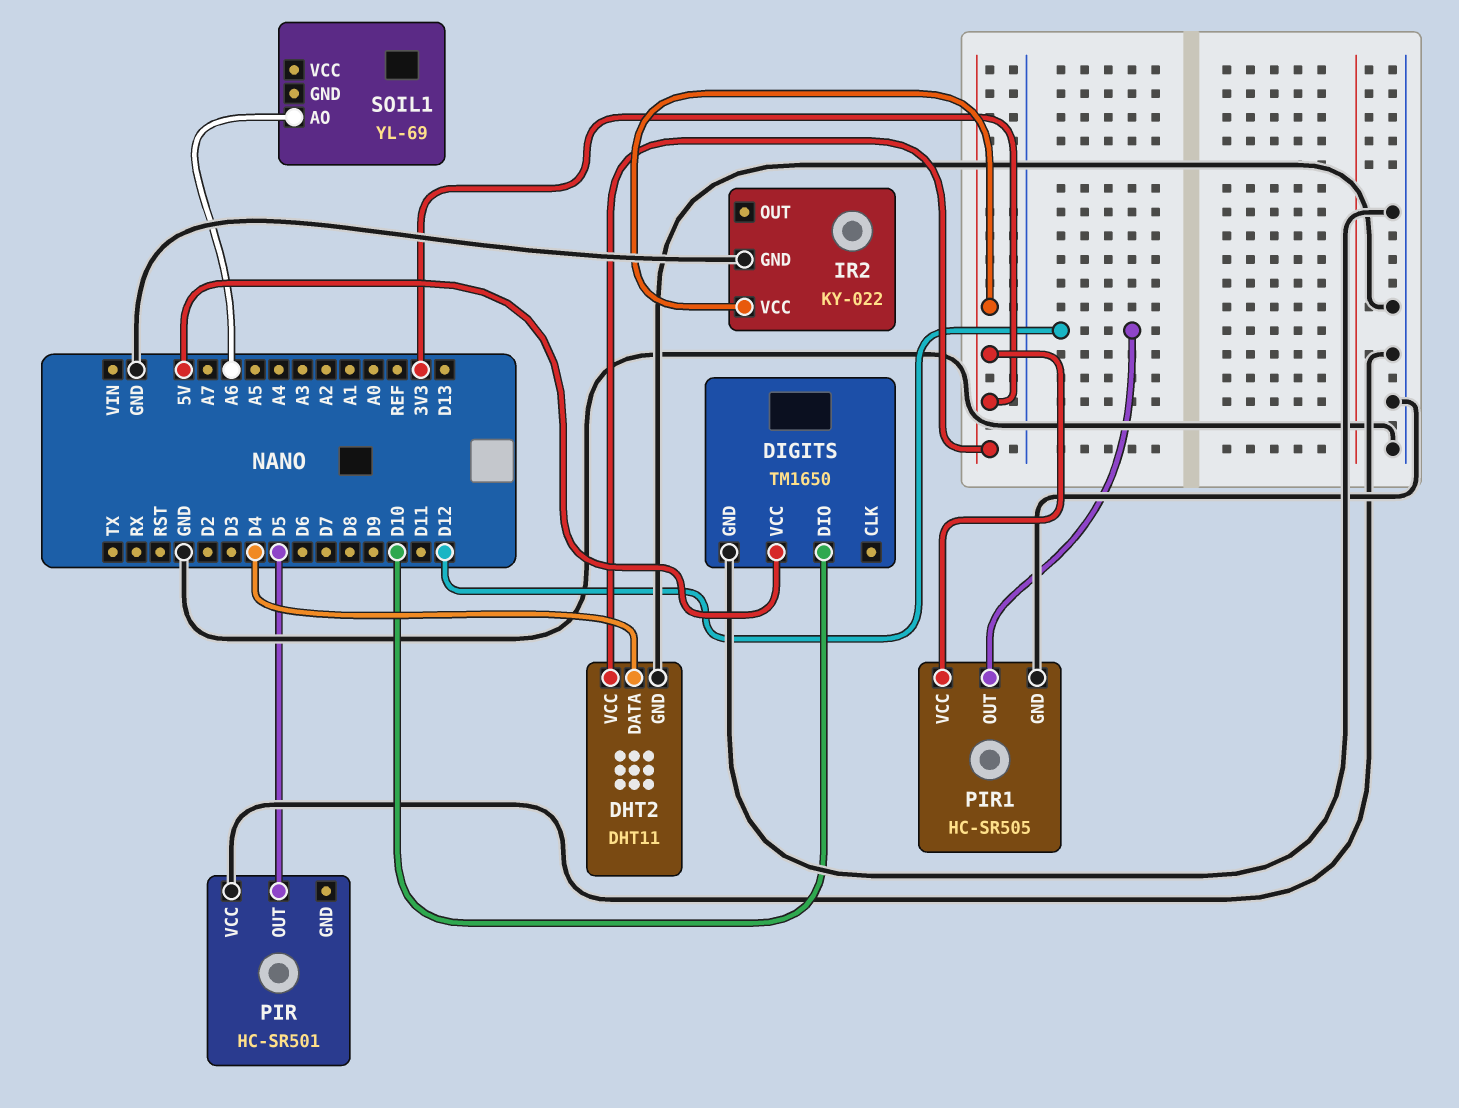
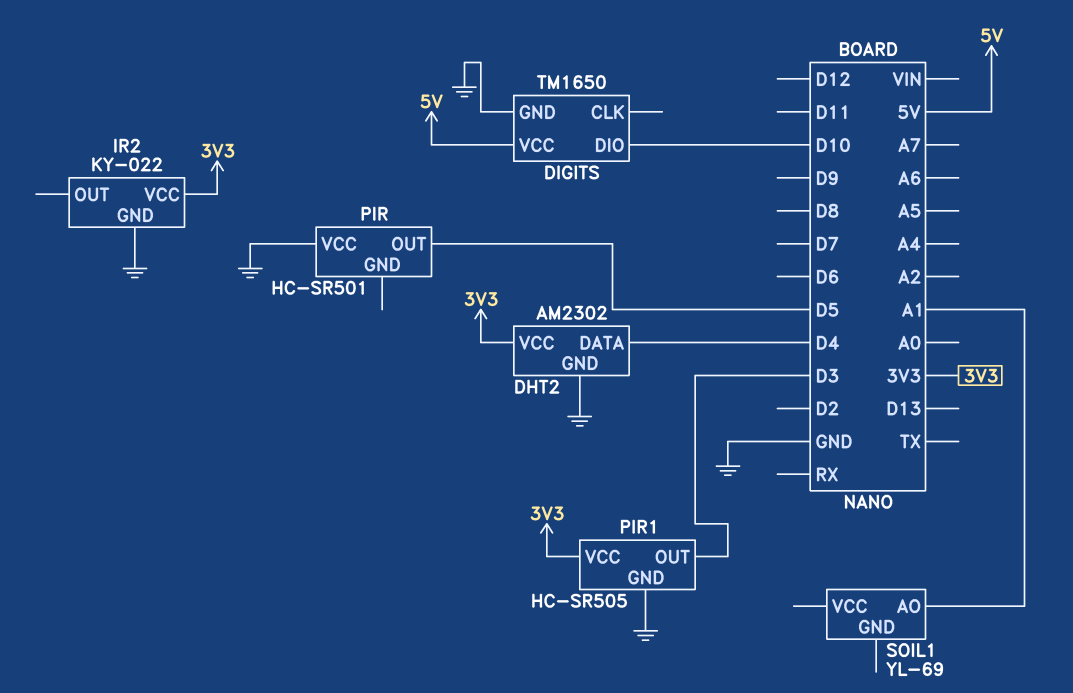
DHT2: DHT11 -> AM2302
PIR1 pin OUT: D12 -> D3
SOIL1 pin AO: A6 -> A1

